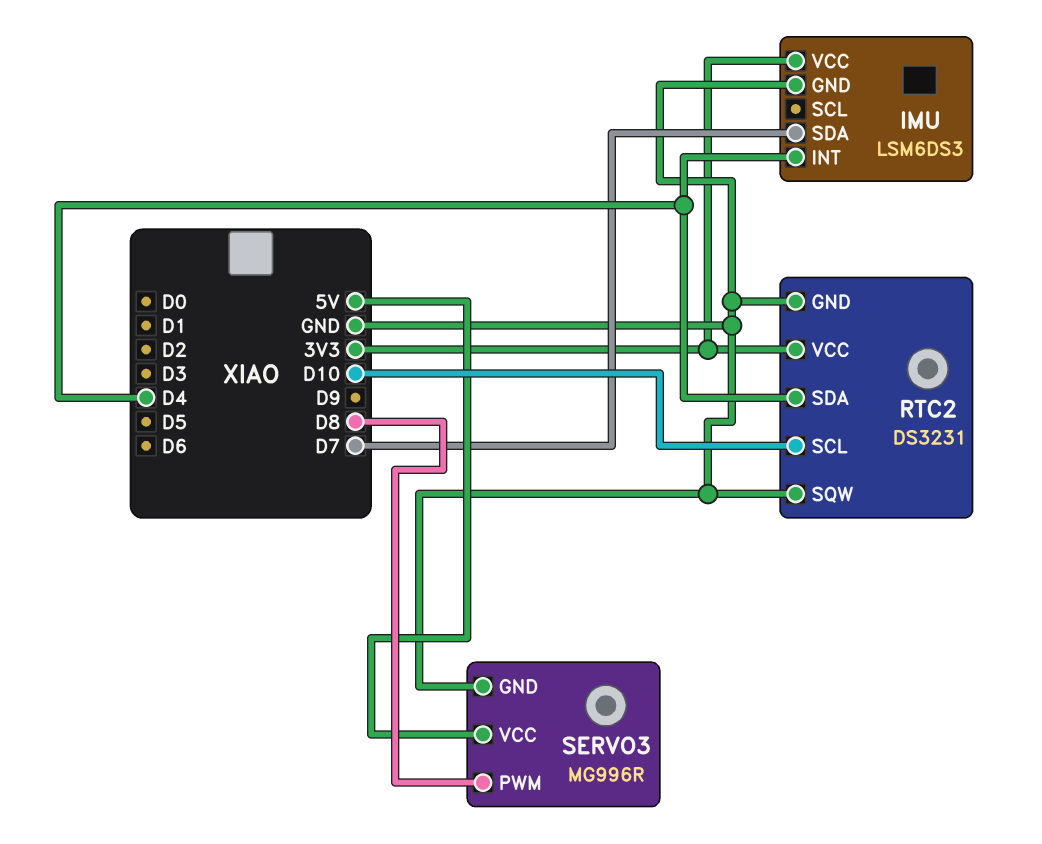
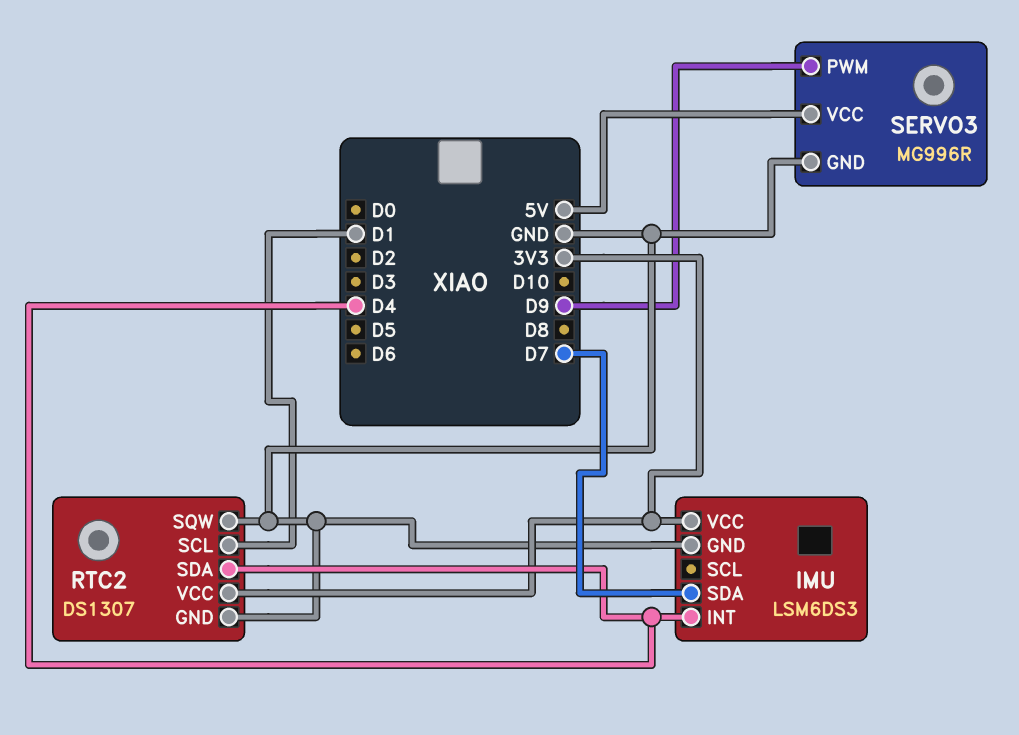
RTC2: DS3231 -> DS1307
RTC2 pin SCL: D10 -> D1
SERVO3 pin PWM: D8 -> D9

